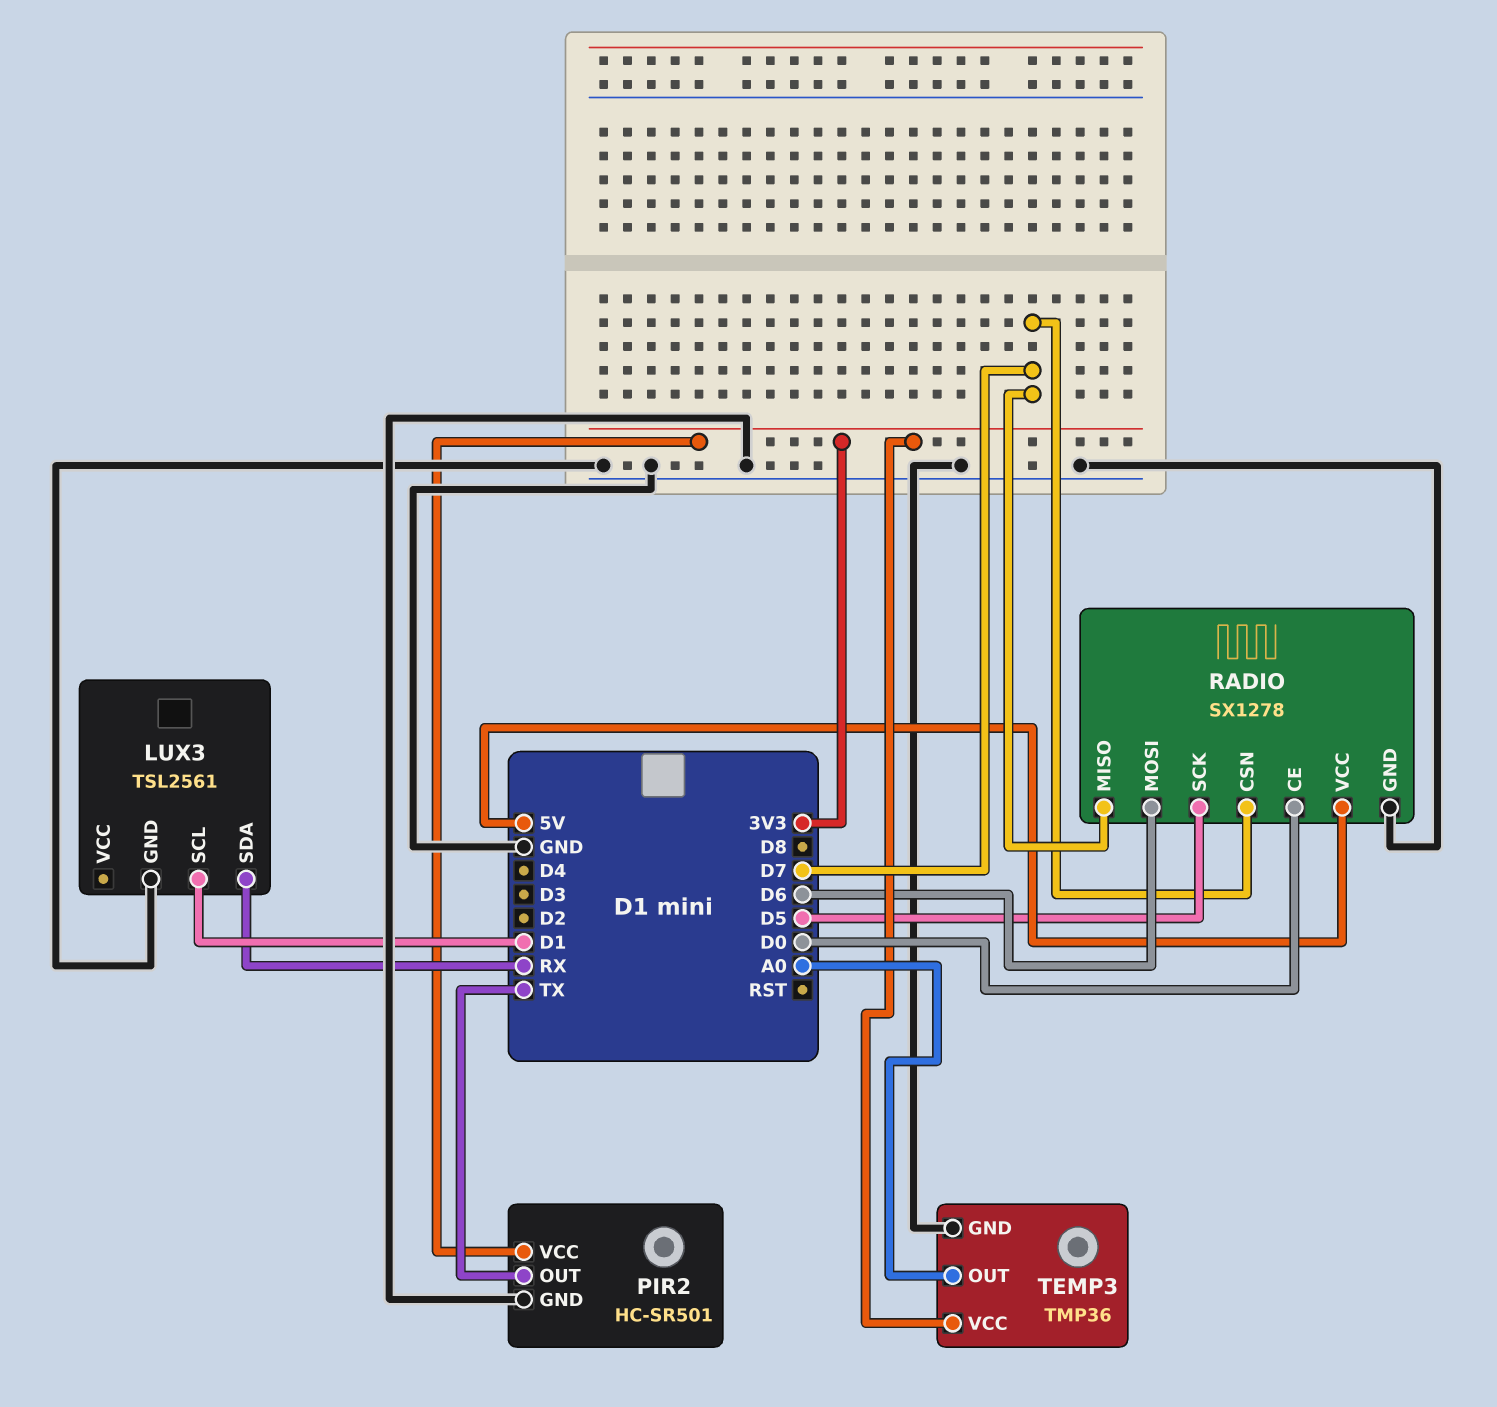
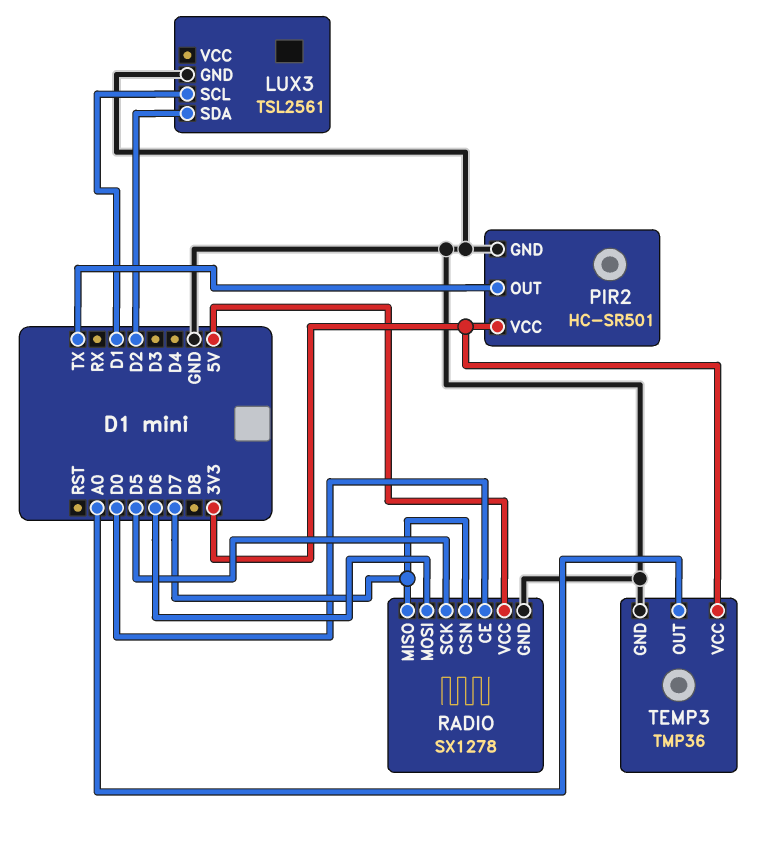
LUX3 pin SDA: RX -> D2

